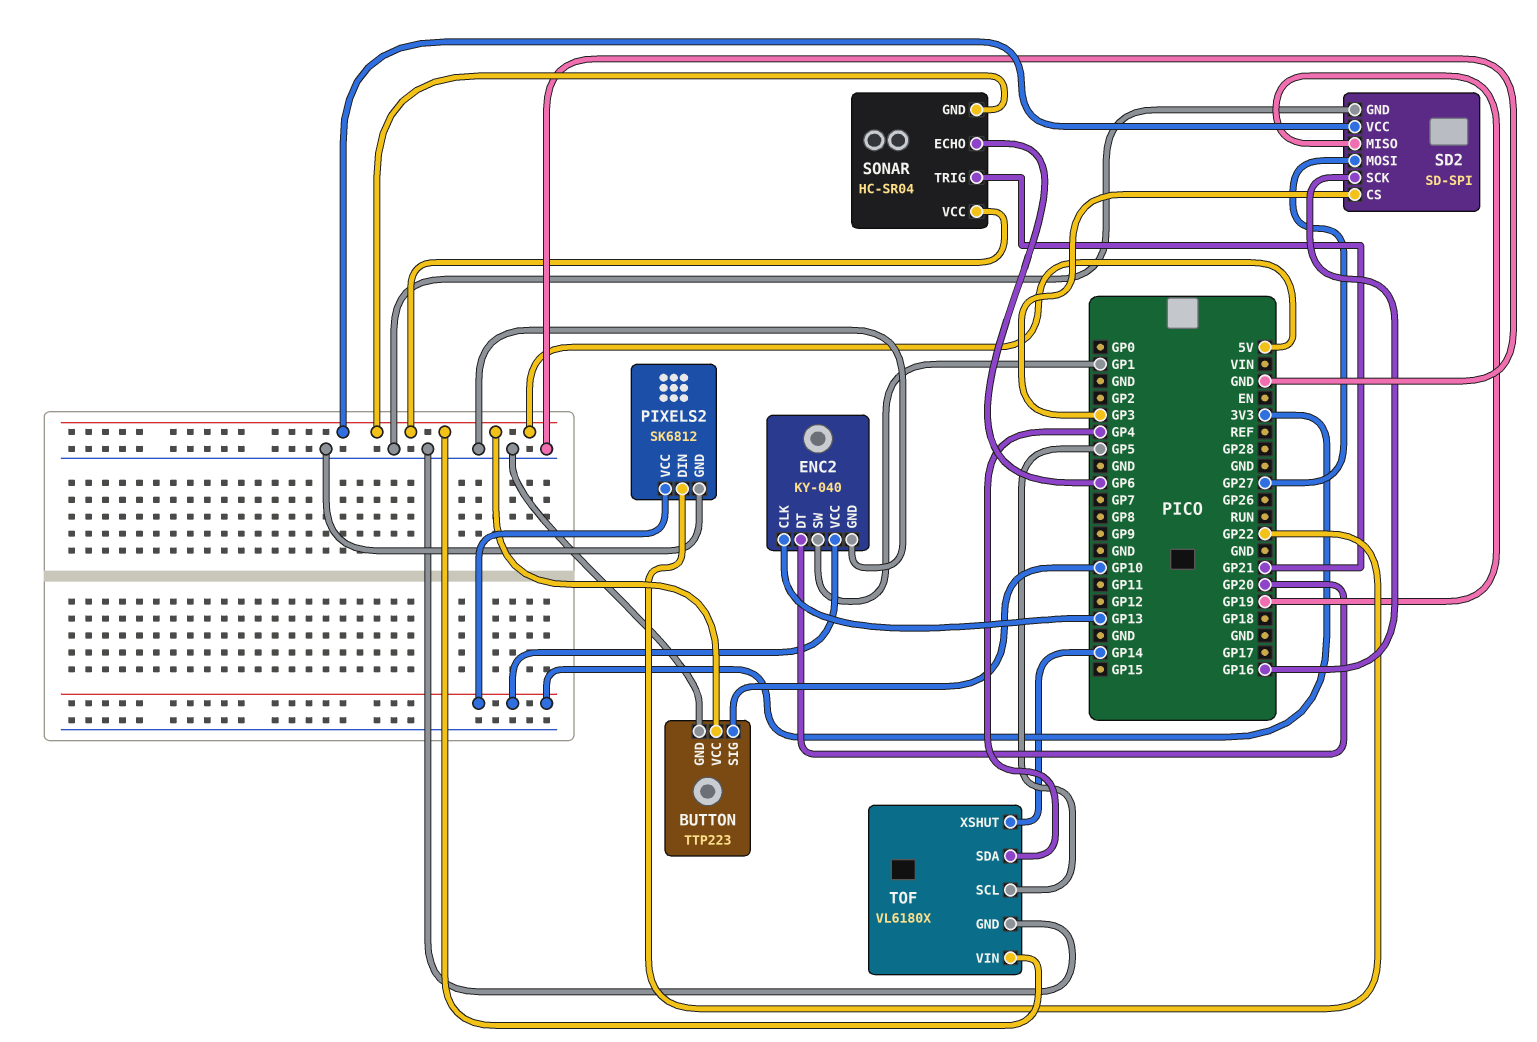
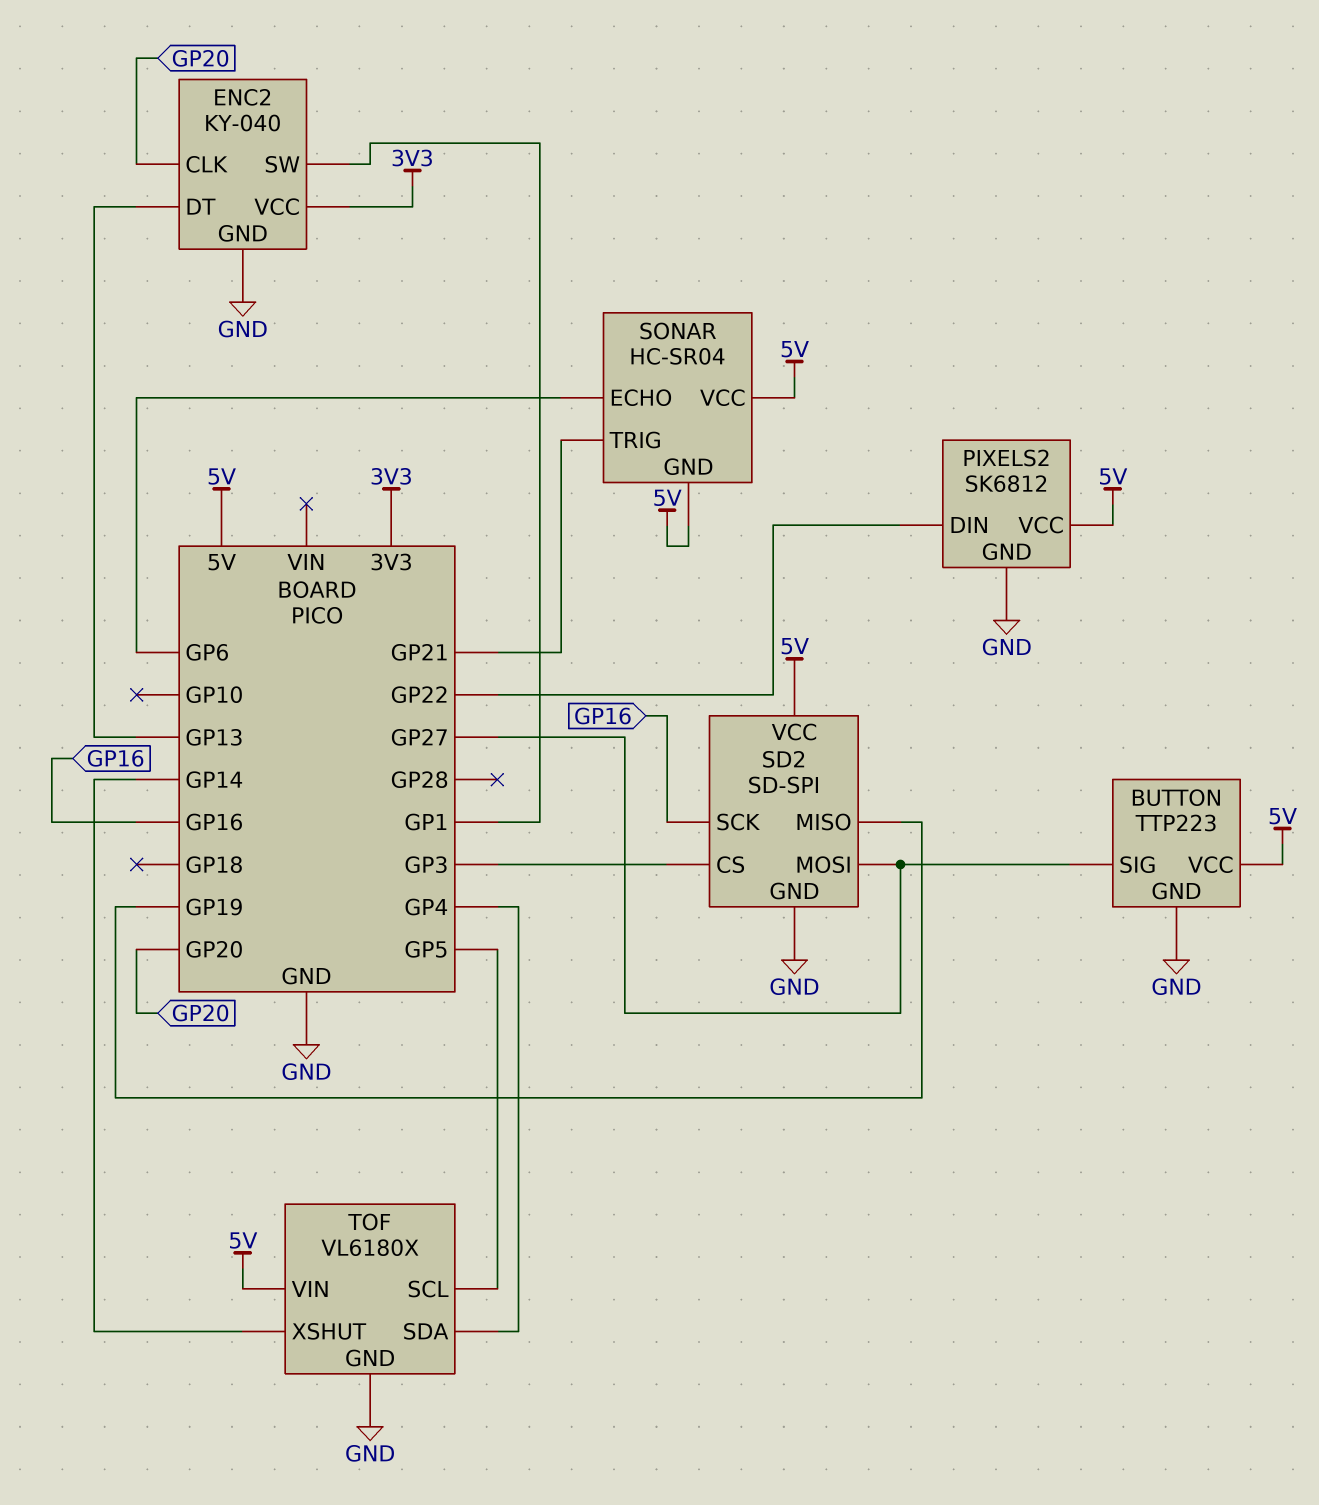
BUTTON pin SIG: GP10 -> GP27
ENC2 pin CLK: GP13 -> GP20
ENC2 pin DT: GP20 -> GP13
PIXELS2 pin VCC: 3V3 -> 5V

